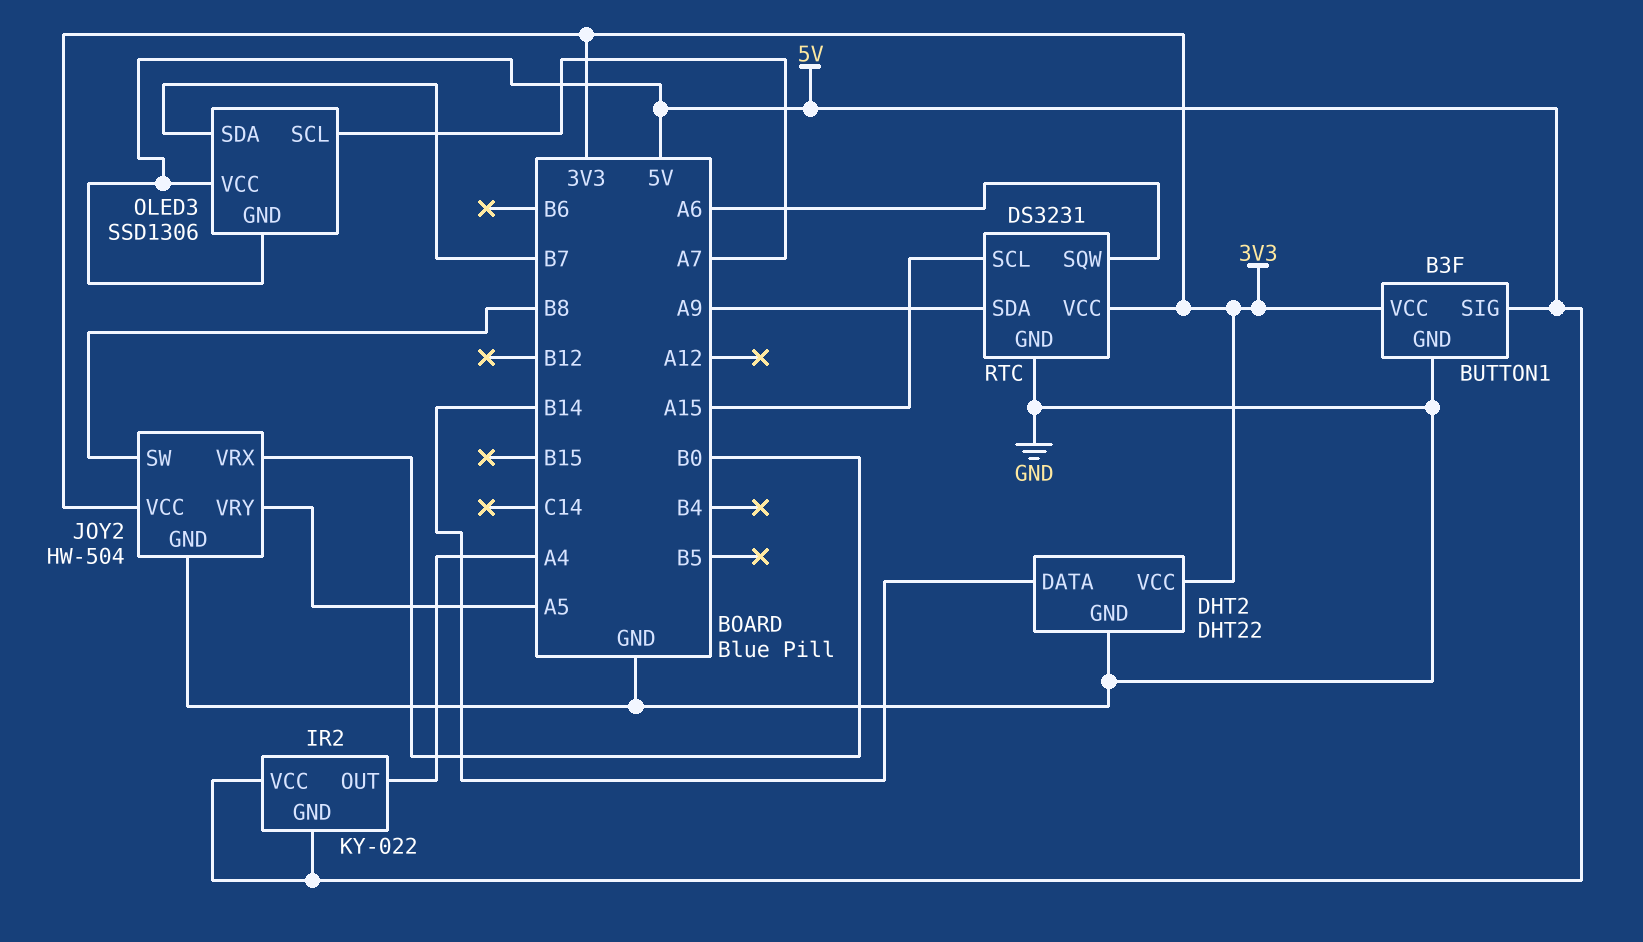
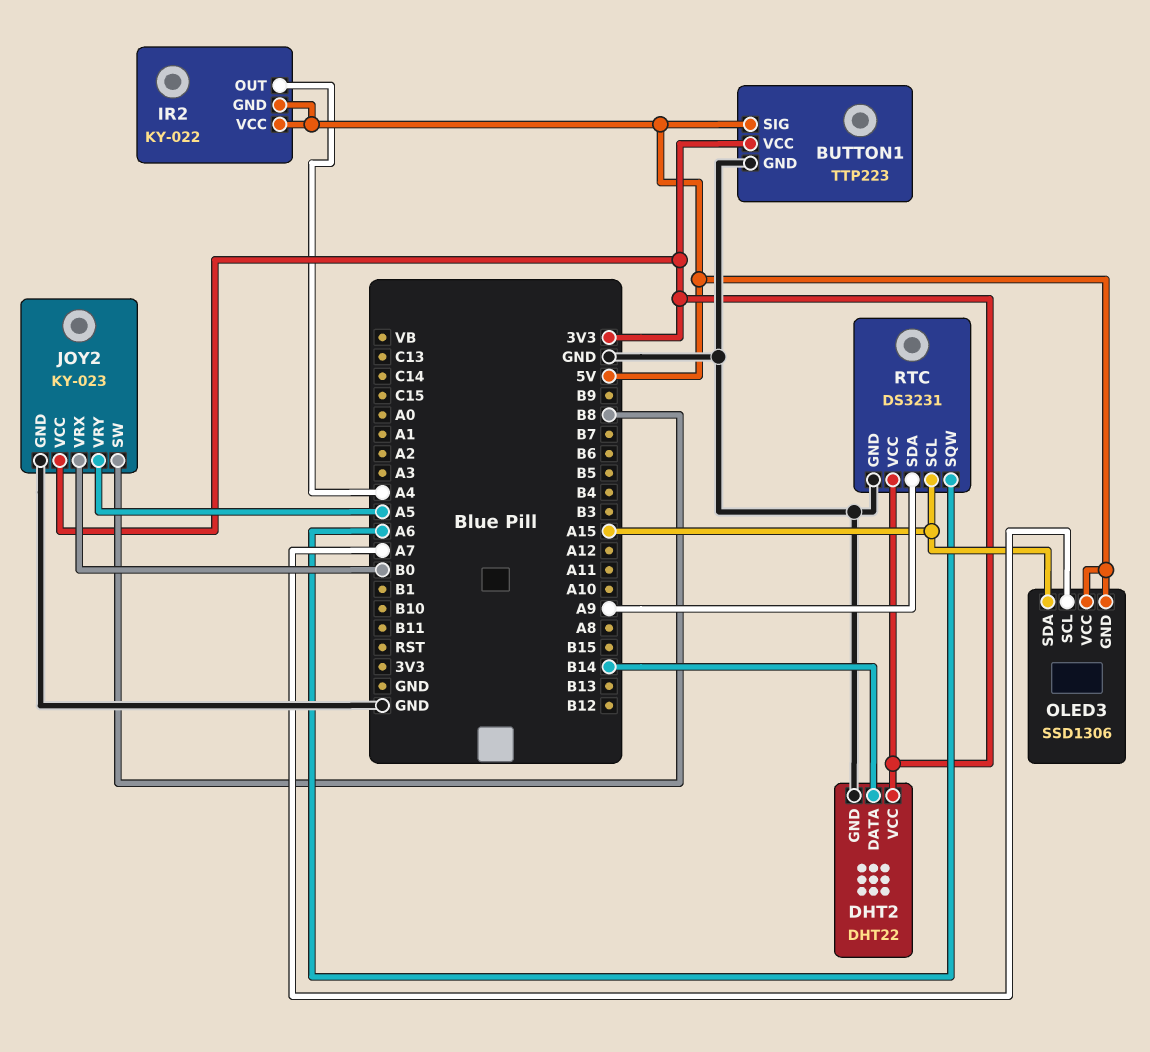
BUTTON1: B3F -> TTP223
JOY2: HW-504 -> KY-023
OLED3 pin SDA: B7 -> A15

